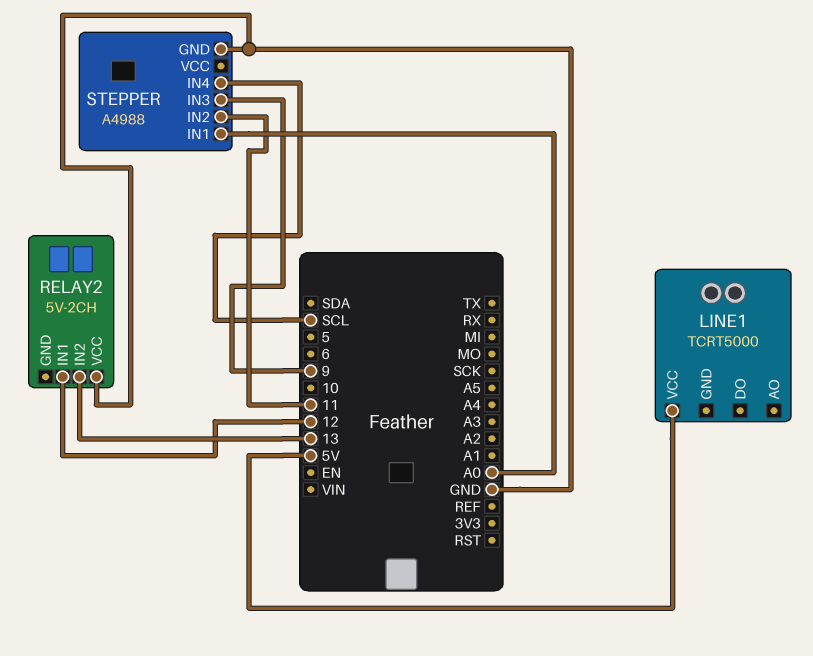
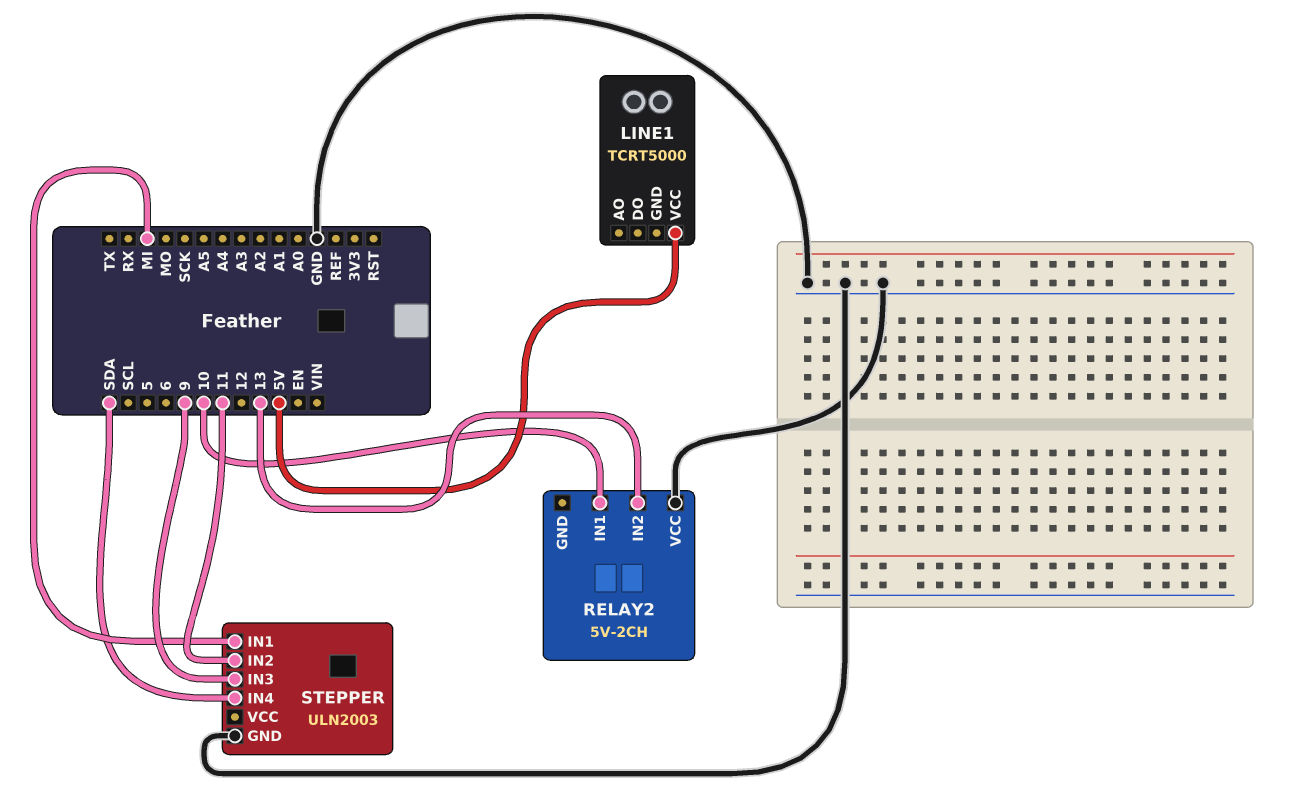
RELAY2 pin IN1: 12 -> 10
STEPPER: A4988 -> ULN2003
STEPPER pin IN1: A0 -> MI
STEPPER pin IN4: SCL -> SDA

